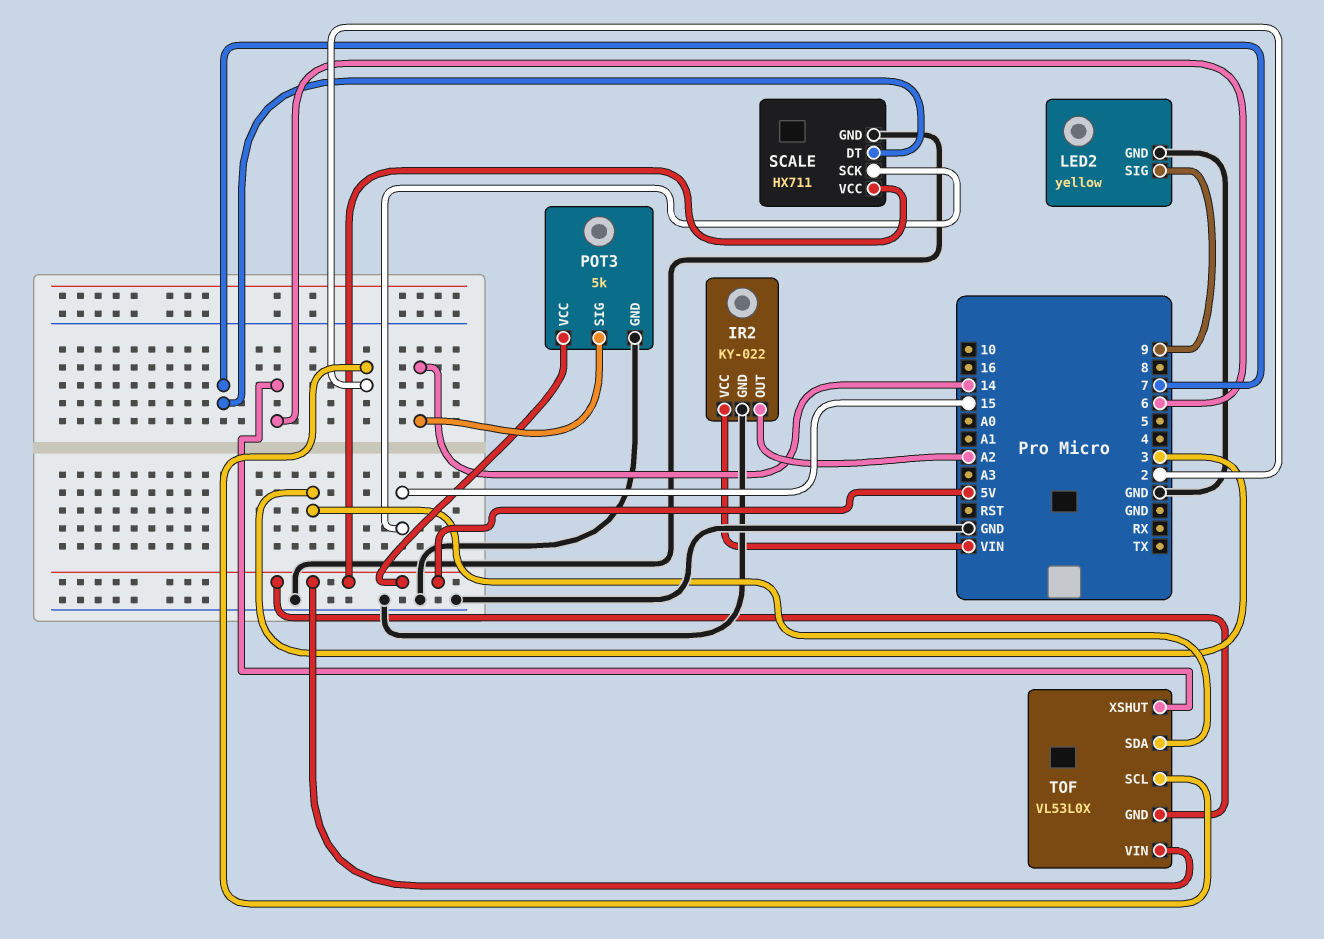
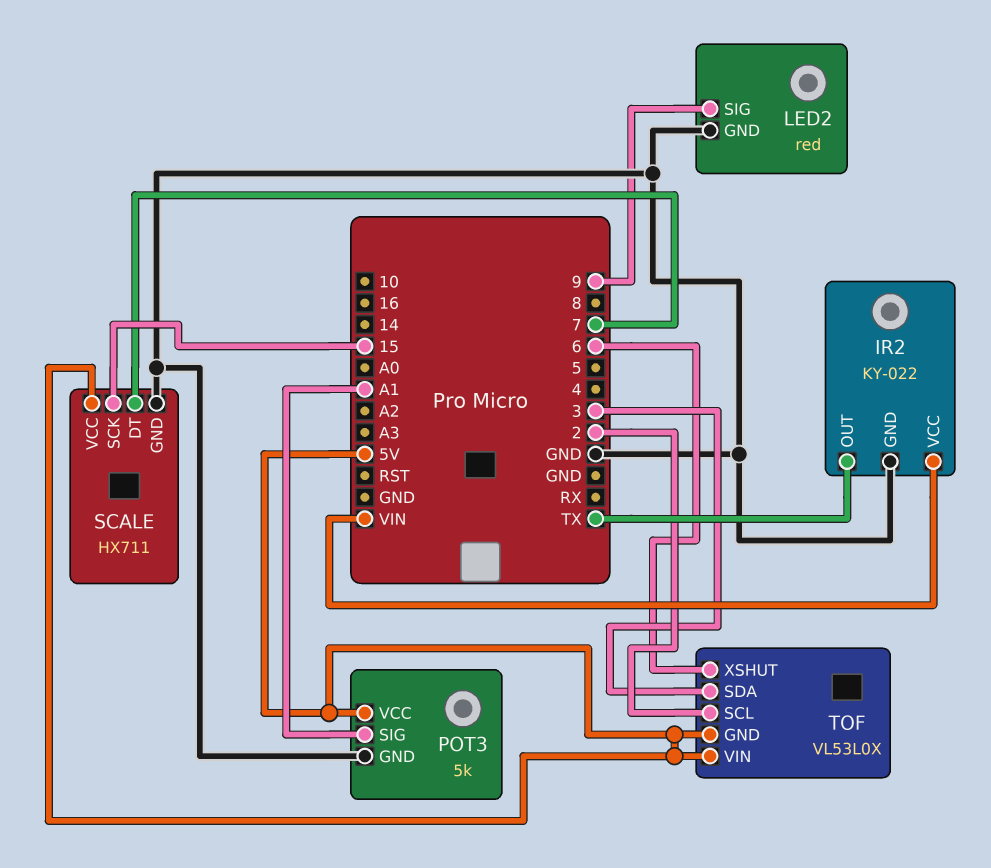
IR2 pin OUT: A2 -> TX
LED2: yellow -> red
POT3 pin SIG: 14 -> A1

